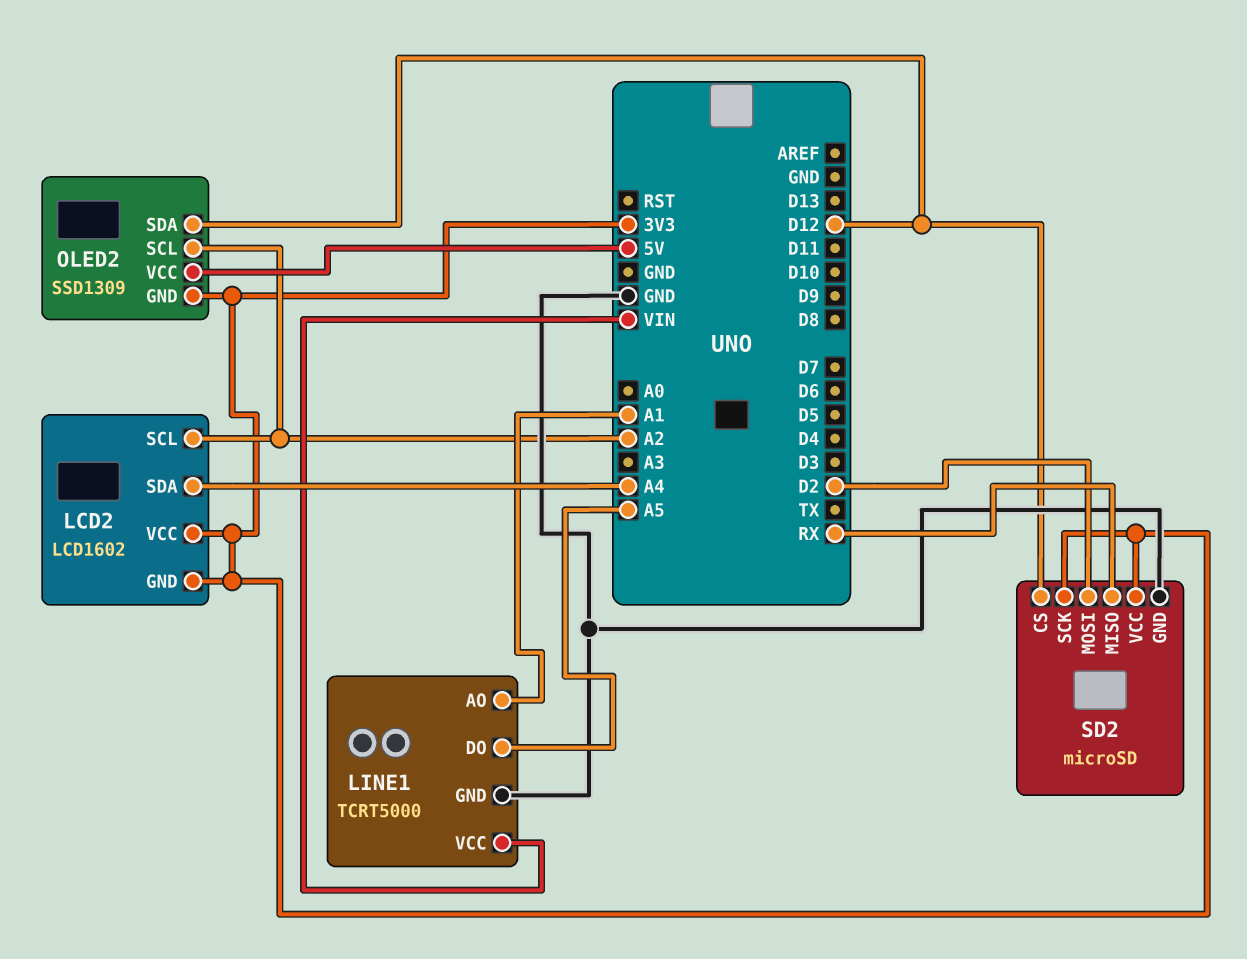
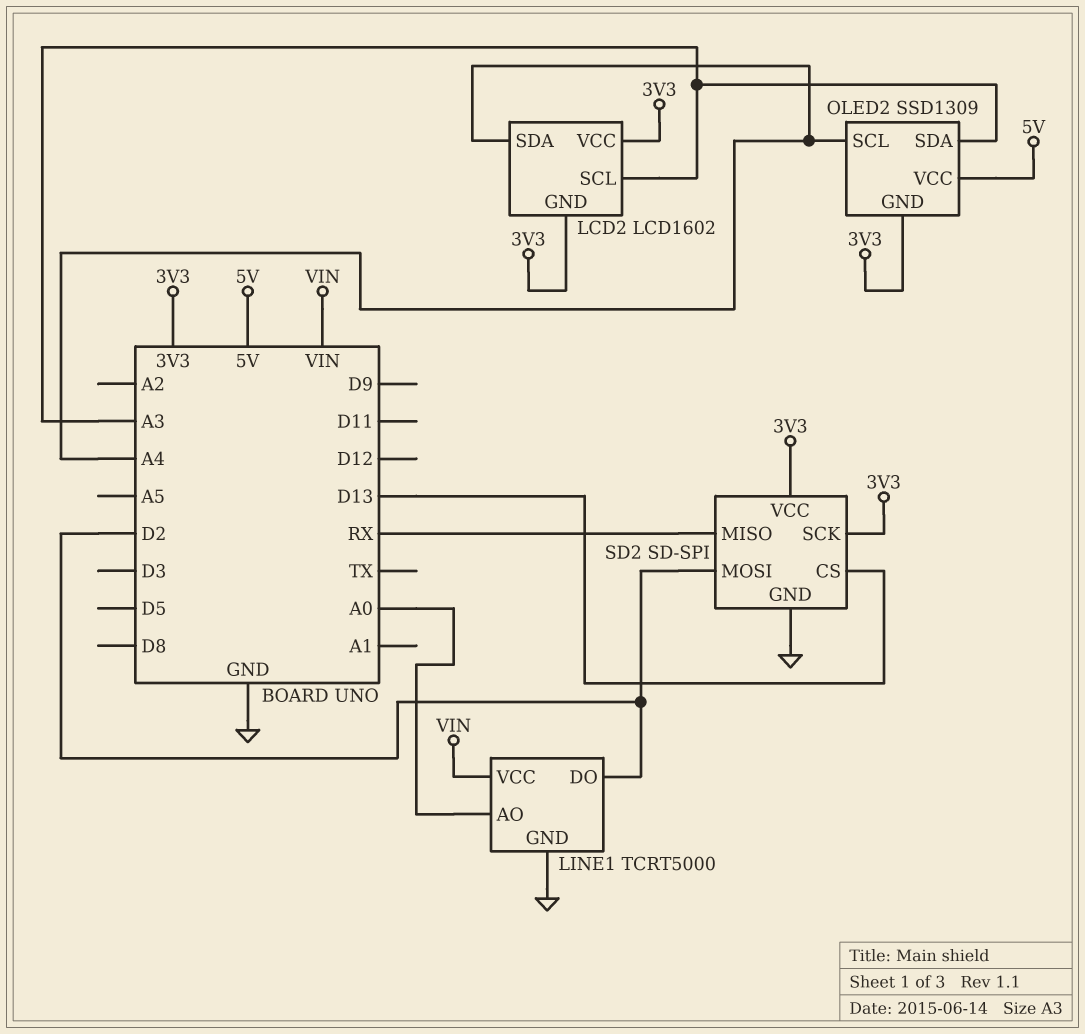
LCD2 pin SCL: A2 -> A3
LINE1 pin AO: A1 -> A0
LINE1 pin DO: A5 -> D2
OLED2 pin SCL: A2 -> A4
OLED2 pin SDA: D12 -> A3
SD2: microSD -> SD-SPI
SD2 pin CS: D12 -> D13

